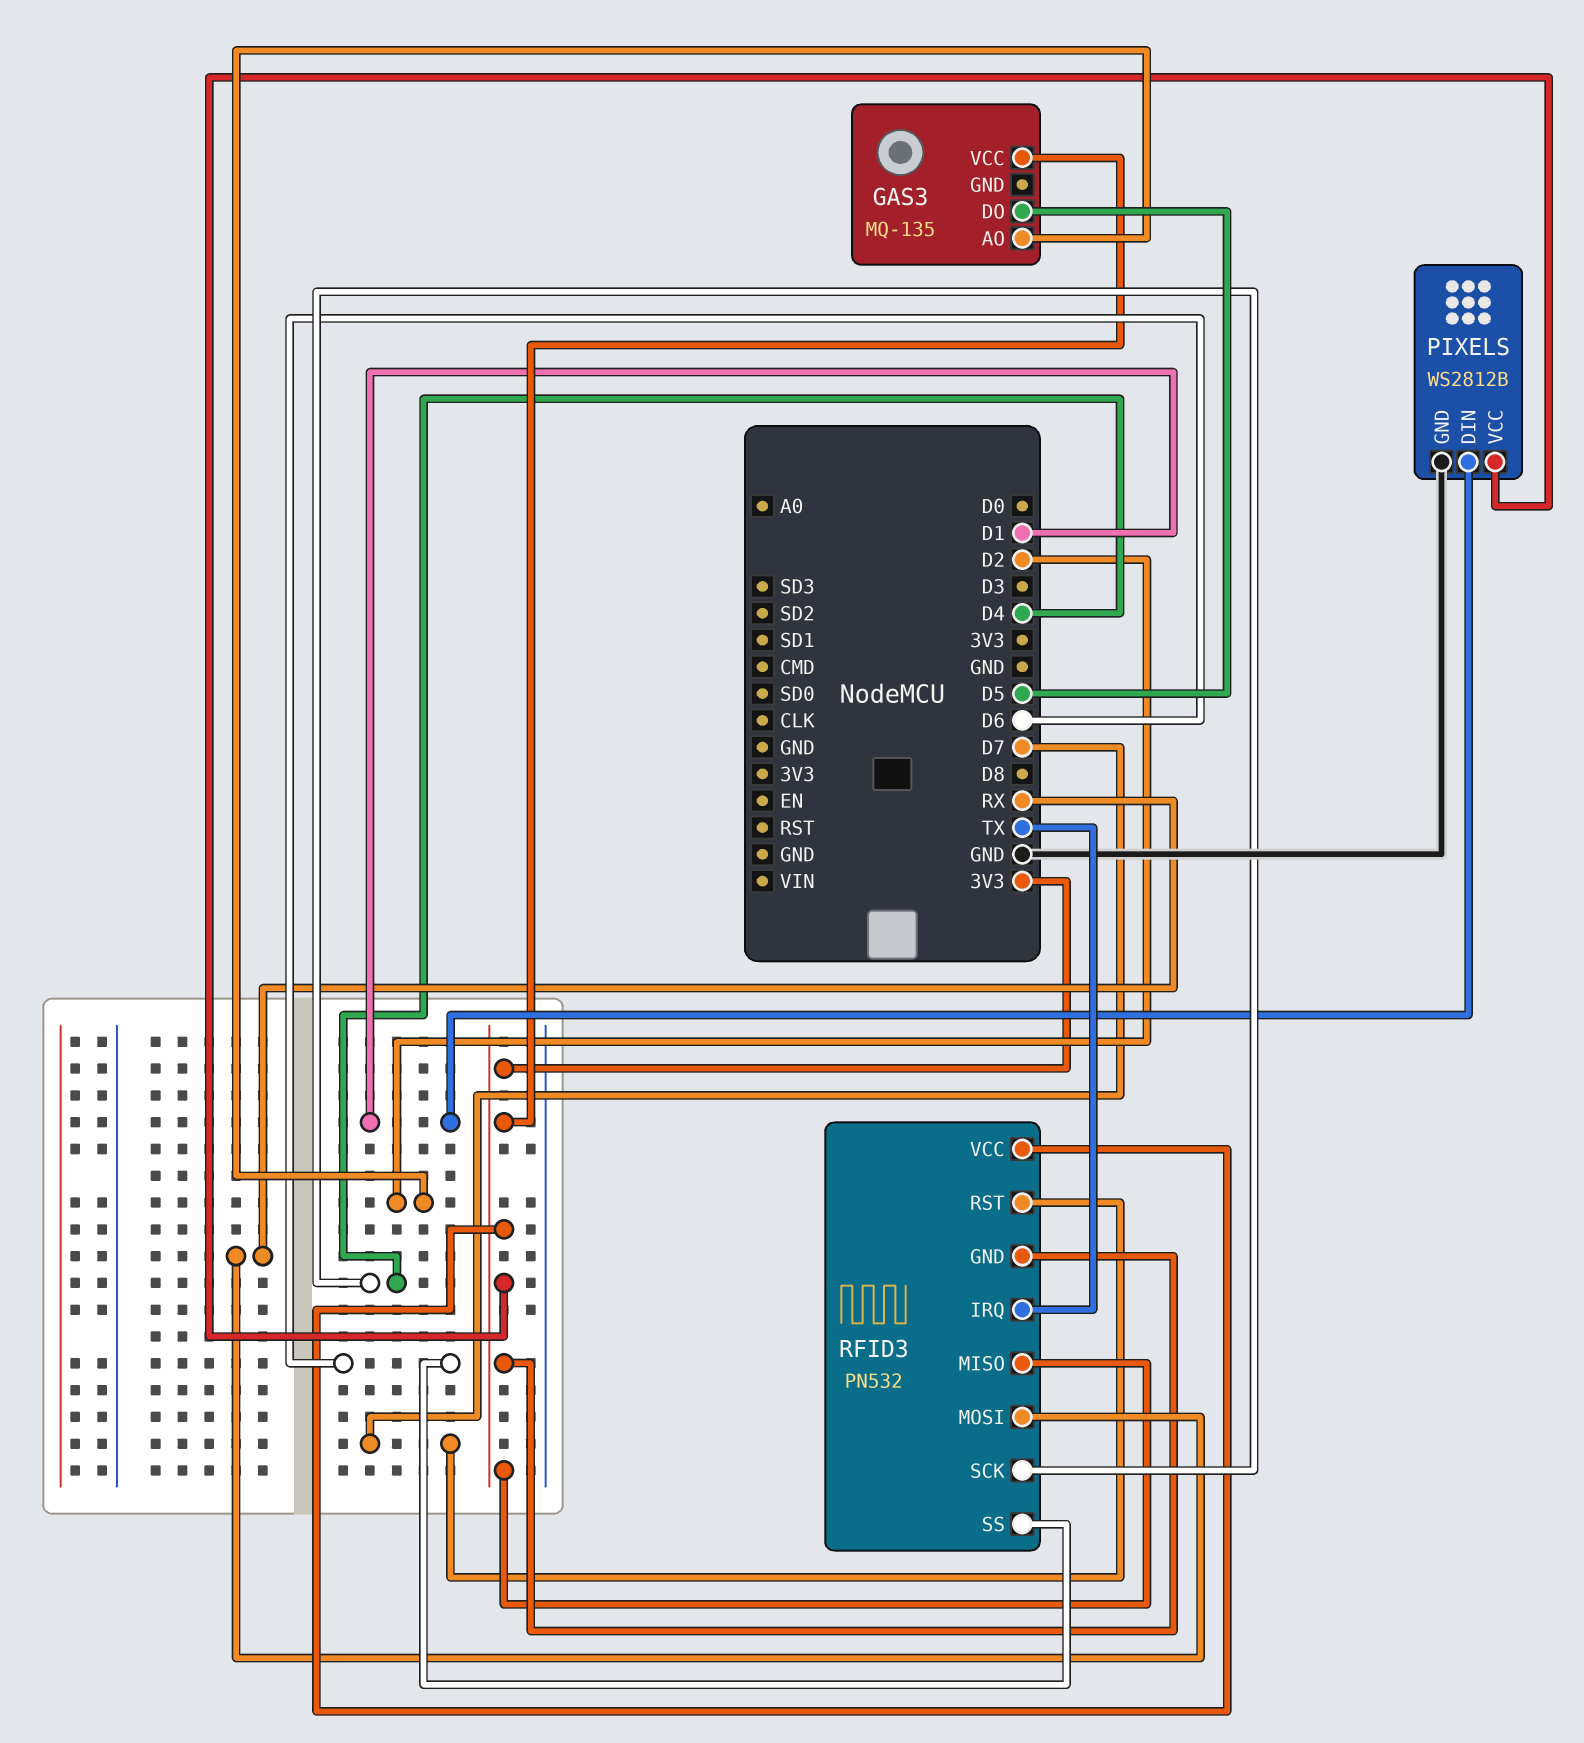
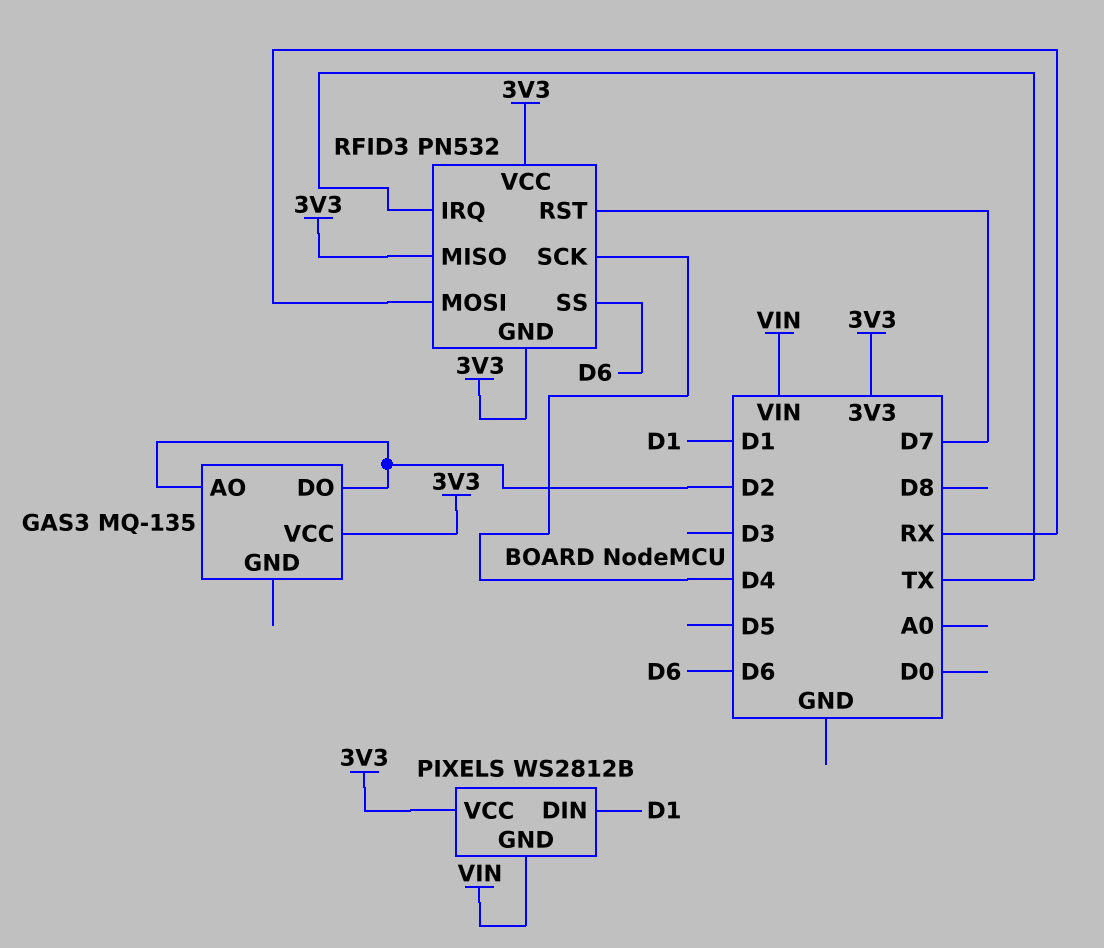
GAS3 pin DO: D5 -> D2
PIXELS pin GND: GND -> VIN

